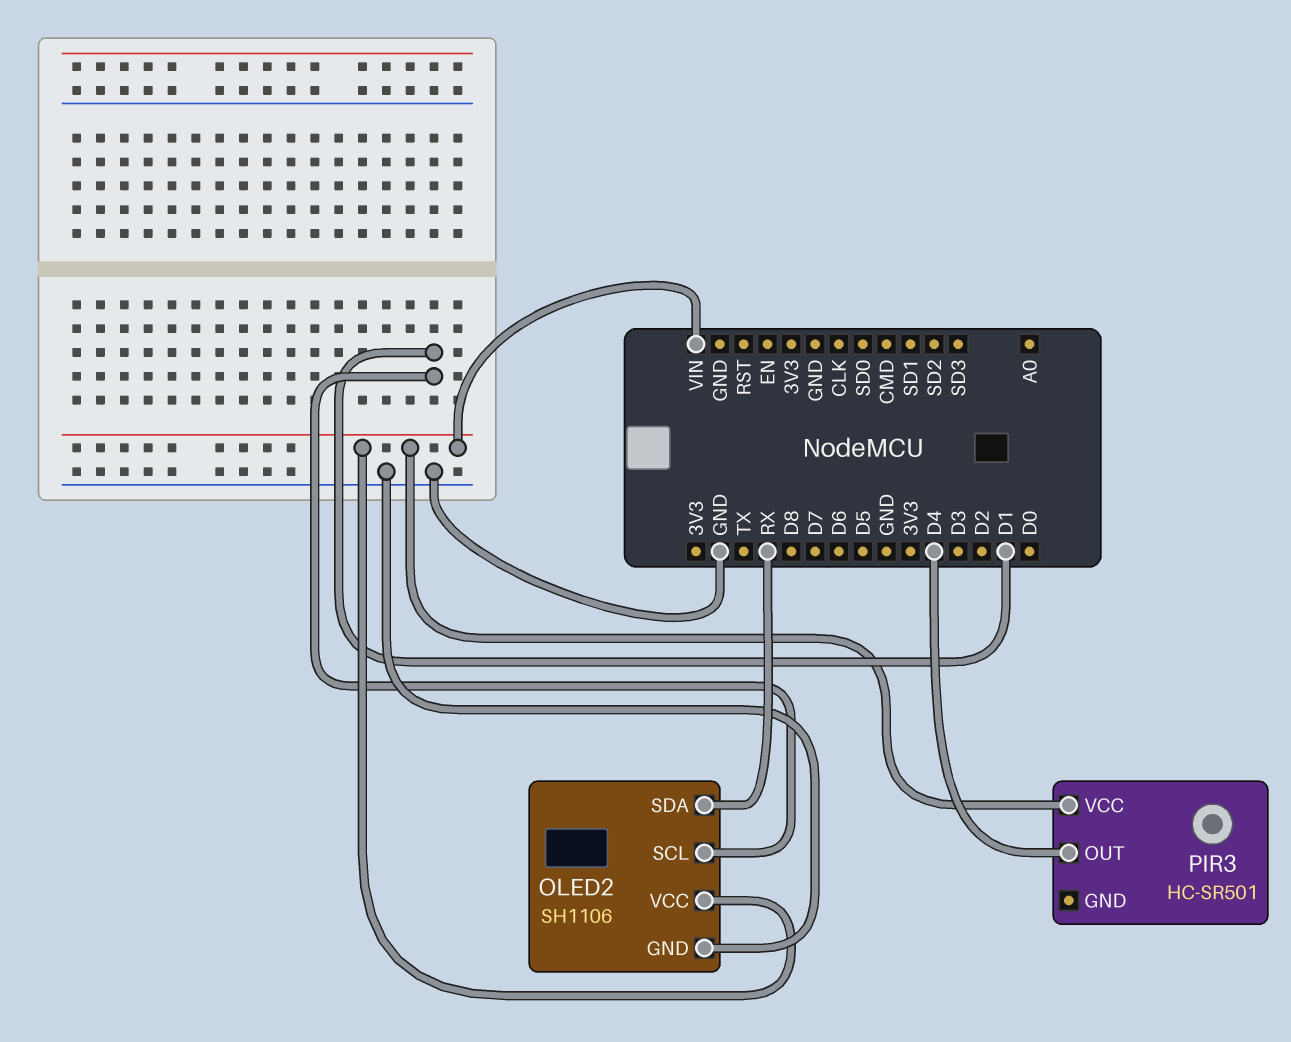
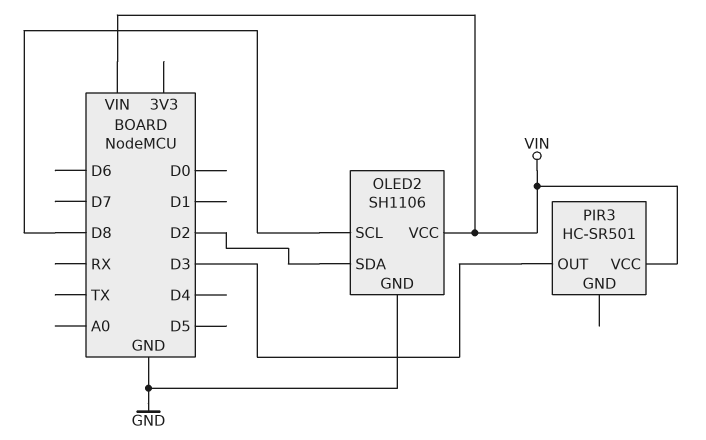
OLED2 pin SCL: D1 -> D8
OLED2 pin SDA: RX -> D2
PIR3 pin OUT: D4 -> D3

